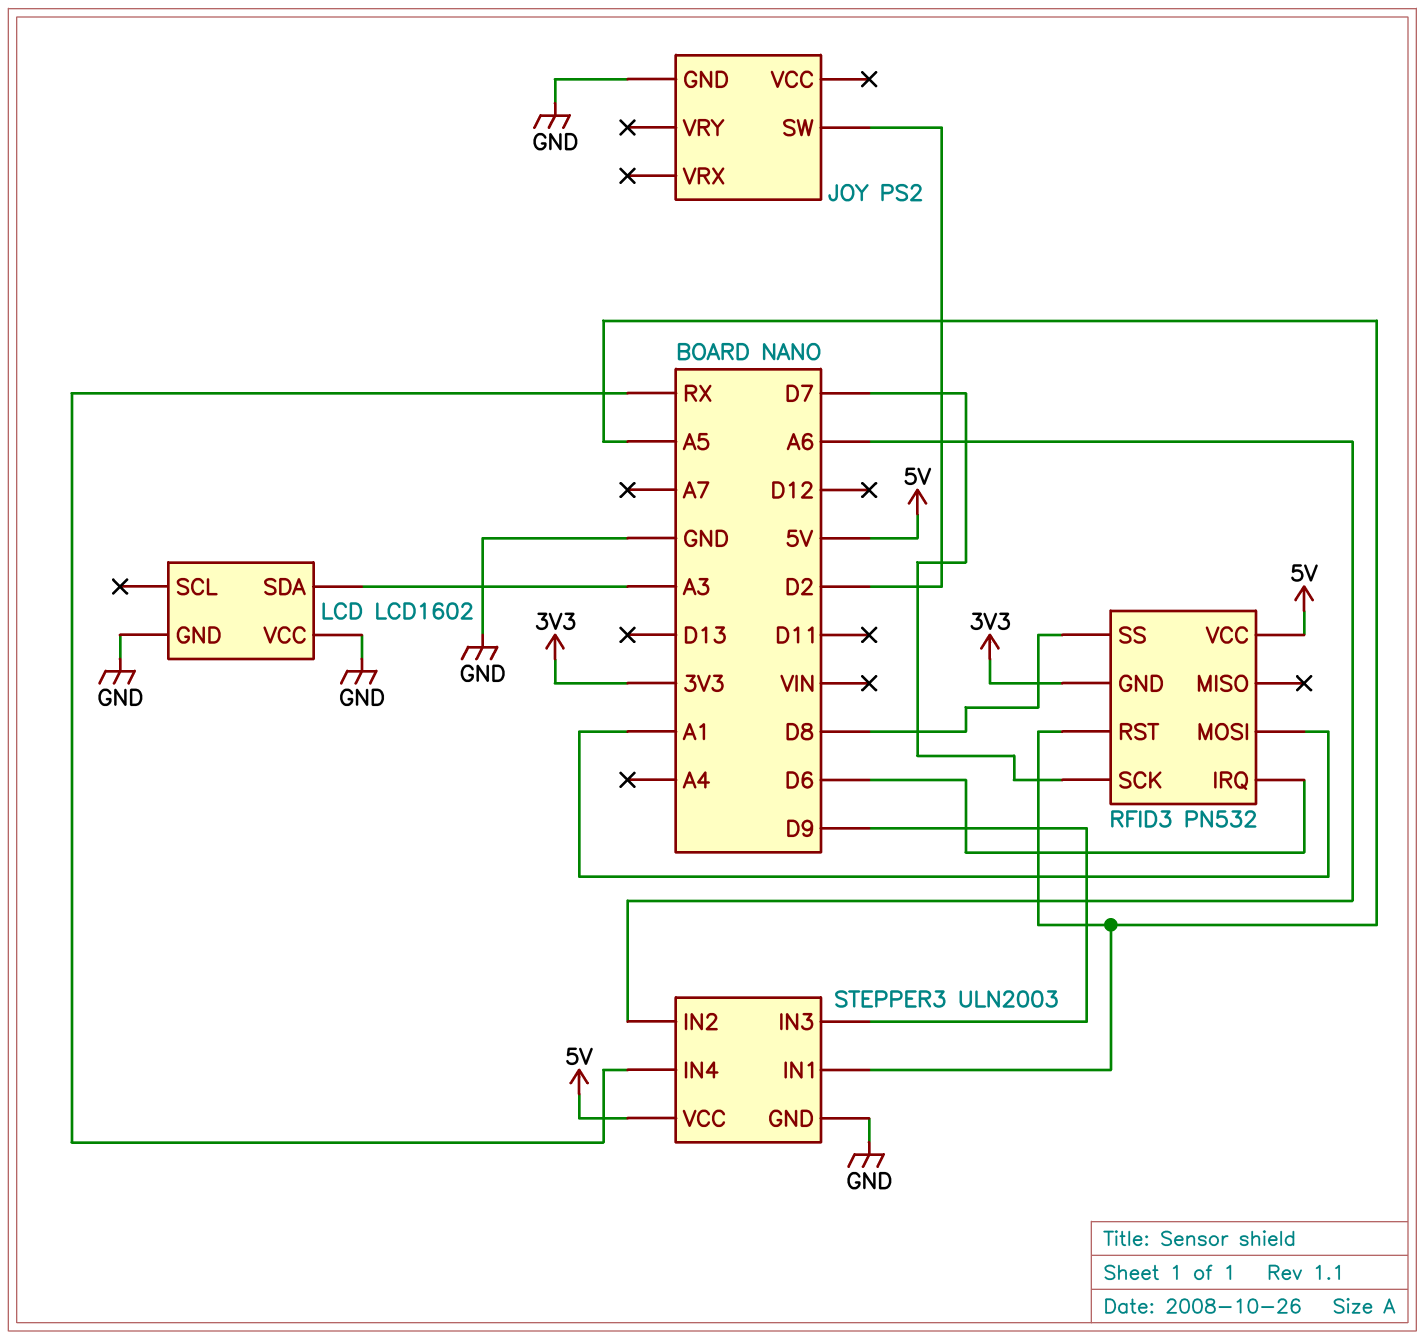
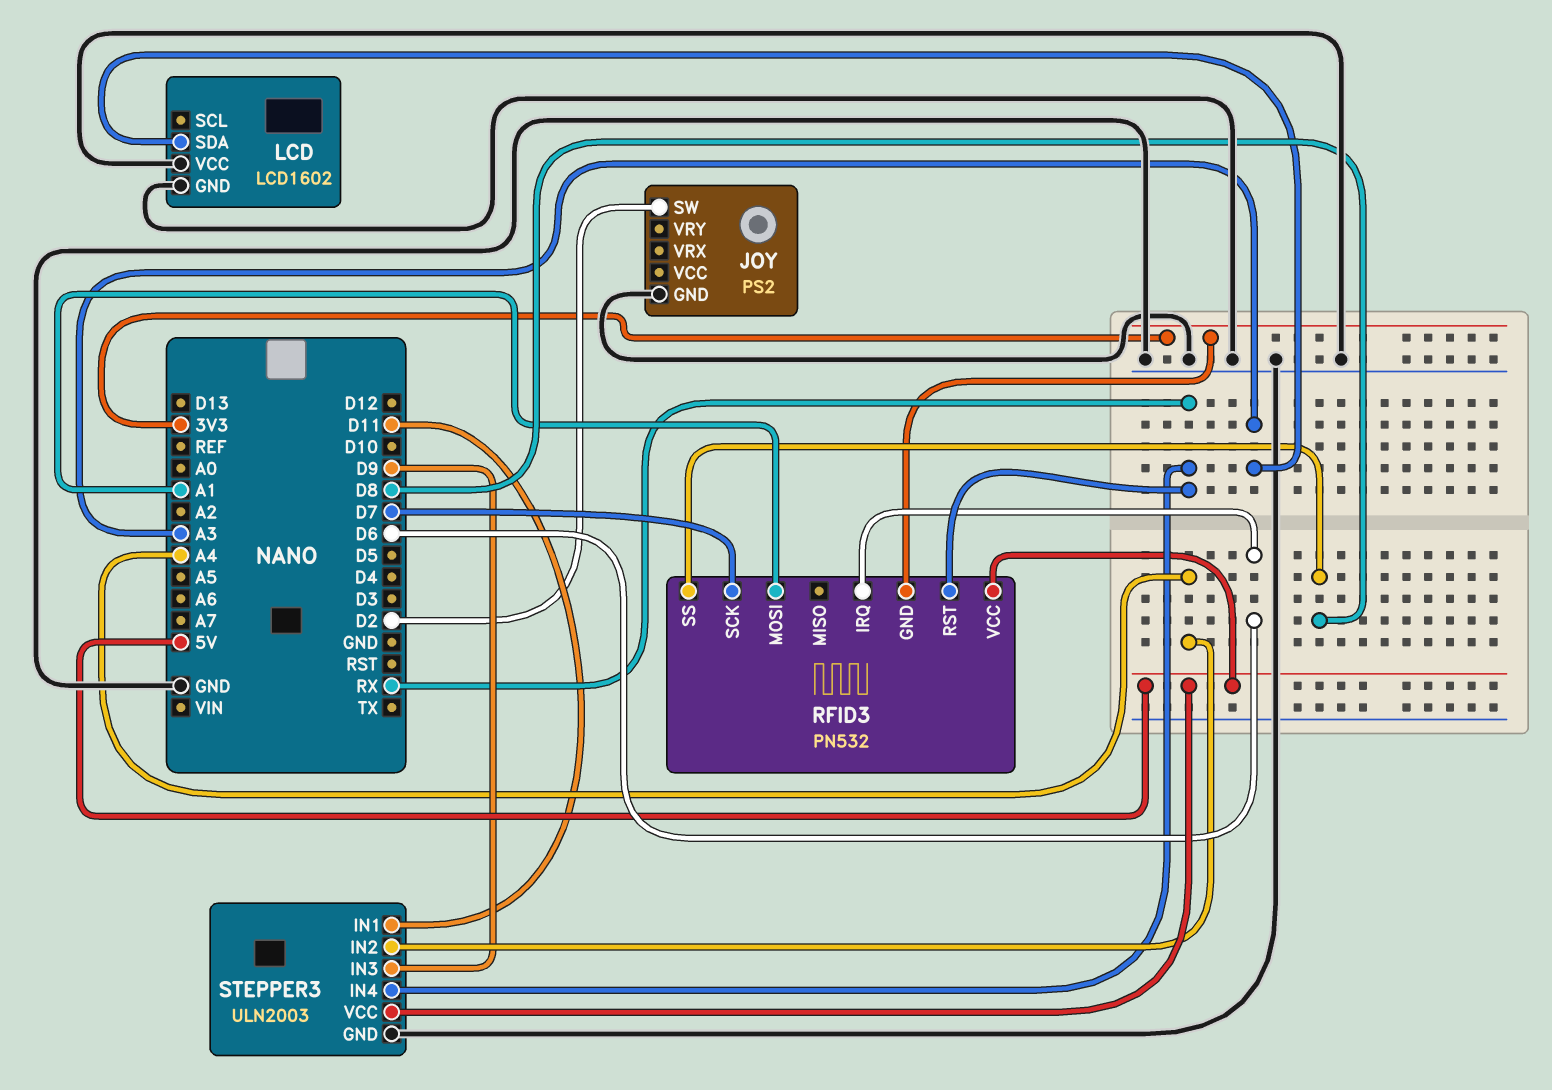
RFID3 pin RST: A5 -> RX
STEPPER3 pin IN1: A5 -> D11
STEPPER3 pin IN2: A6 -> A4

